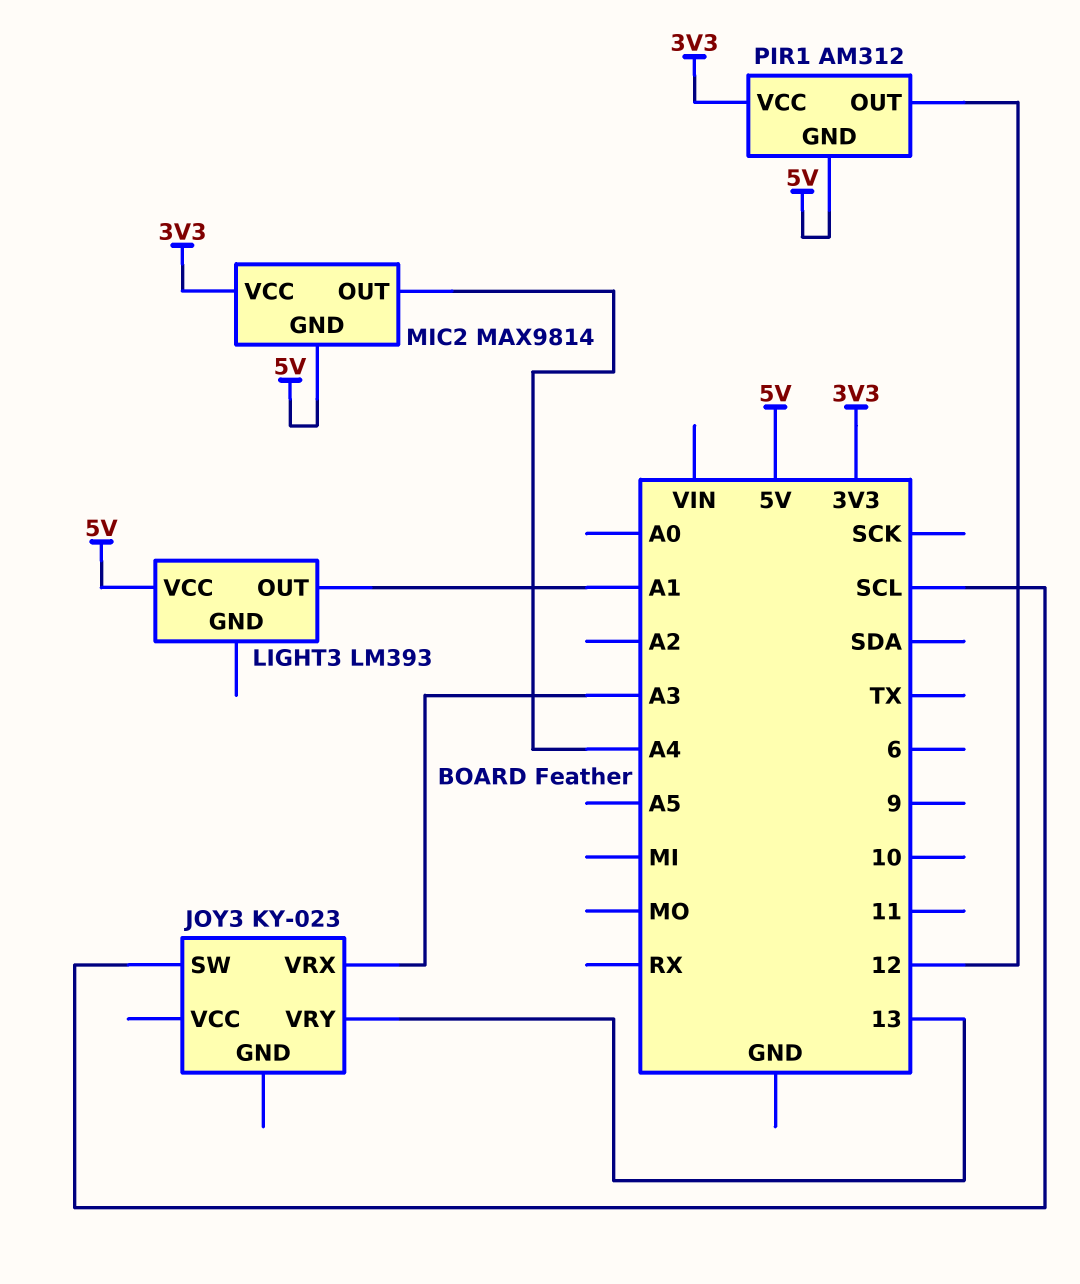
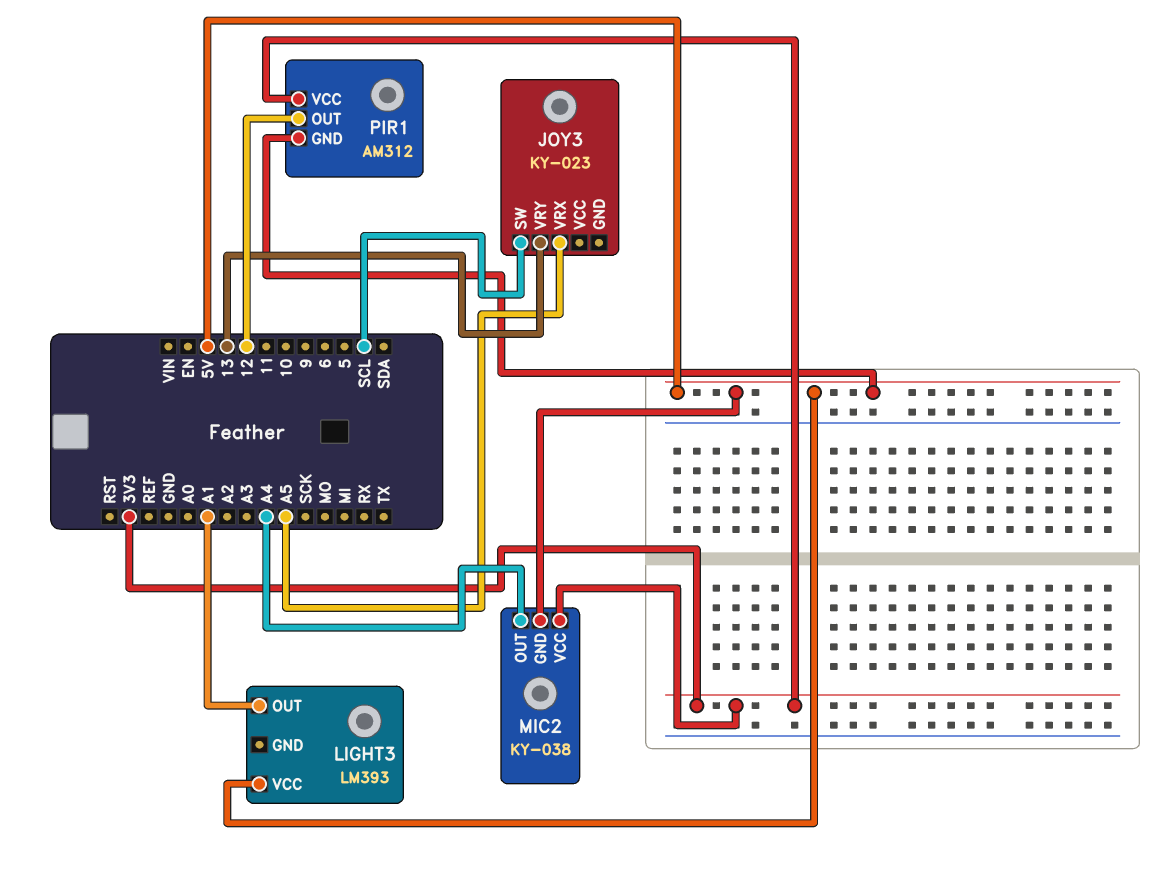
JOY3 pin VRX: A3 -> A5
MIC2: MAX9814 -> KY-038

